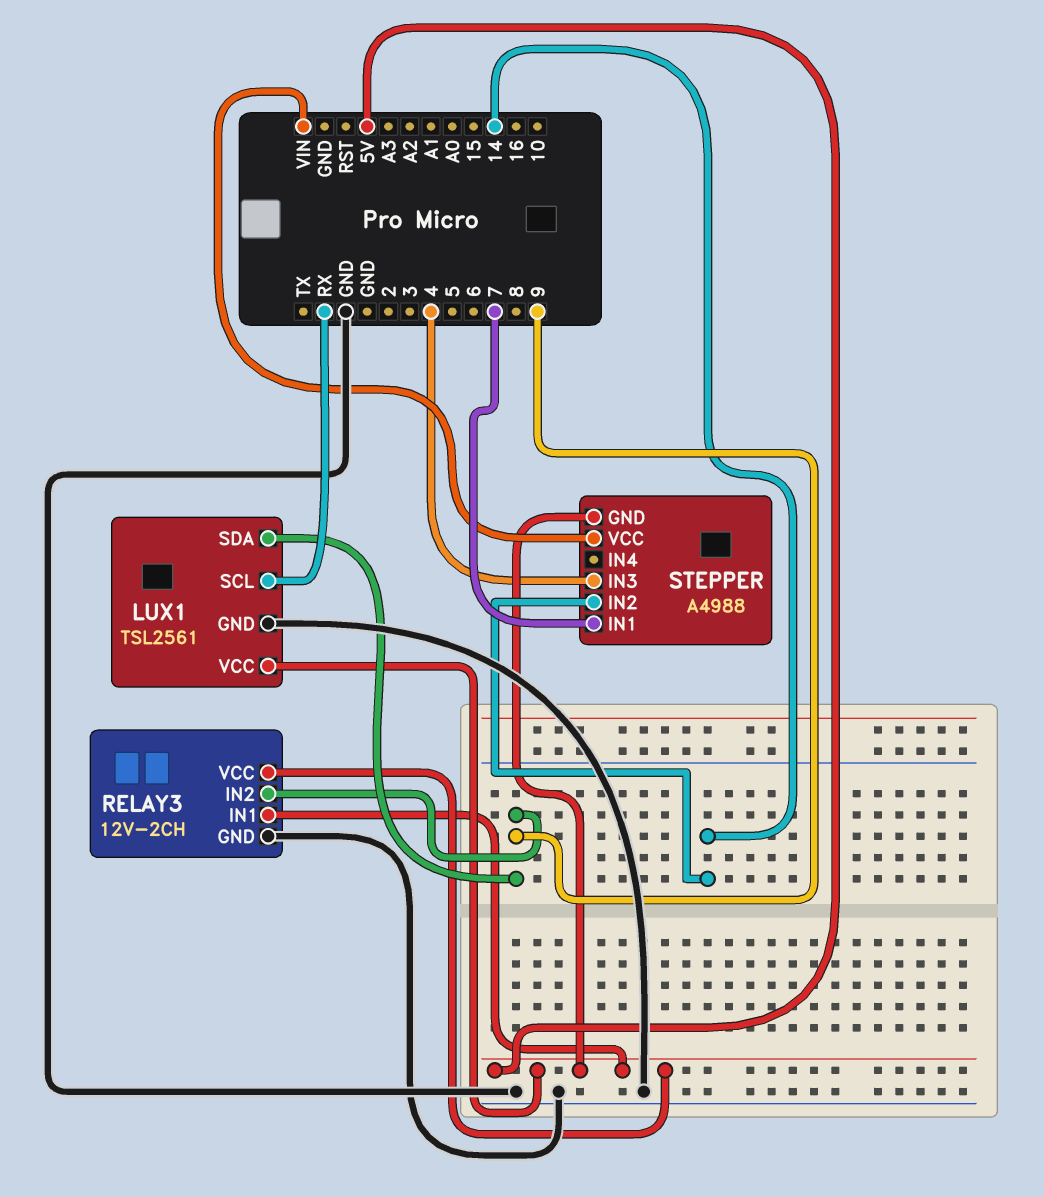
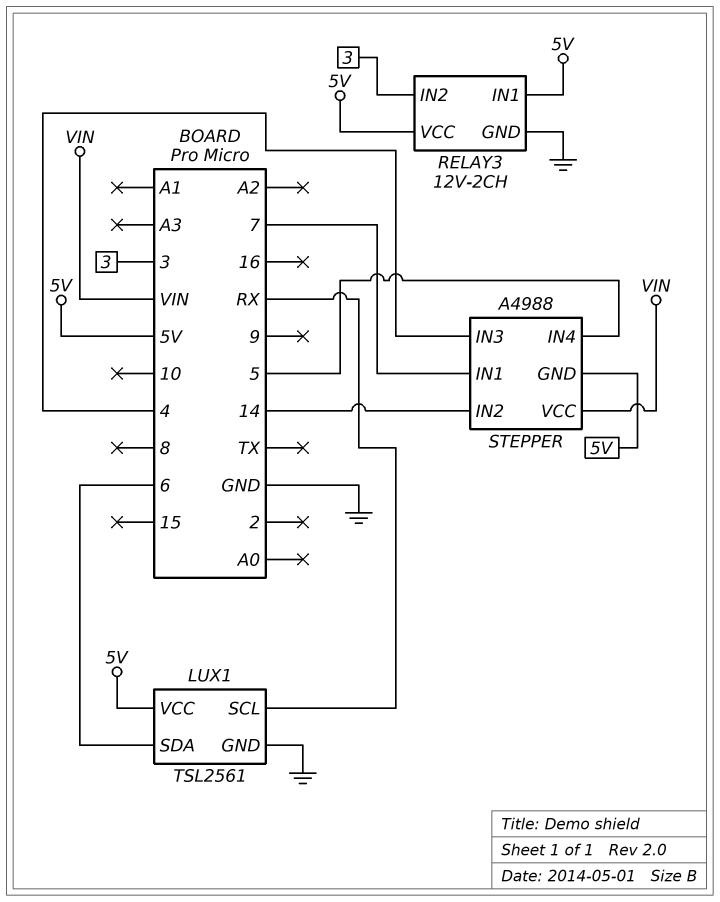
LUX1 pin SDA: 9 -> 6
RELAY3 pin IN2: 9 -> 3
STEPPER pin IN4: none -> 5

